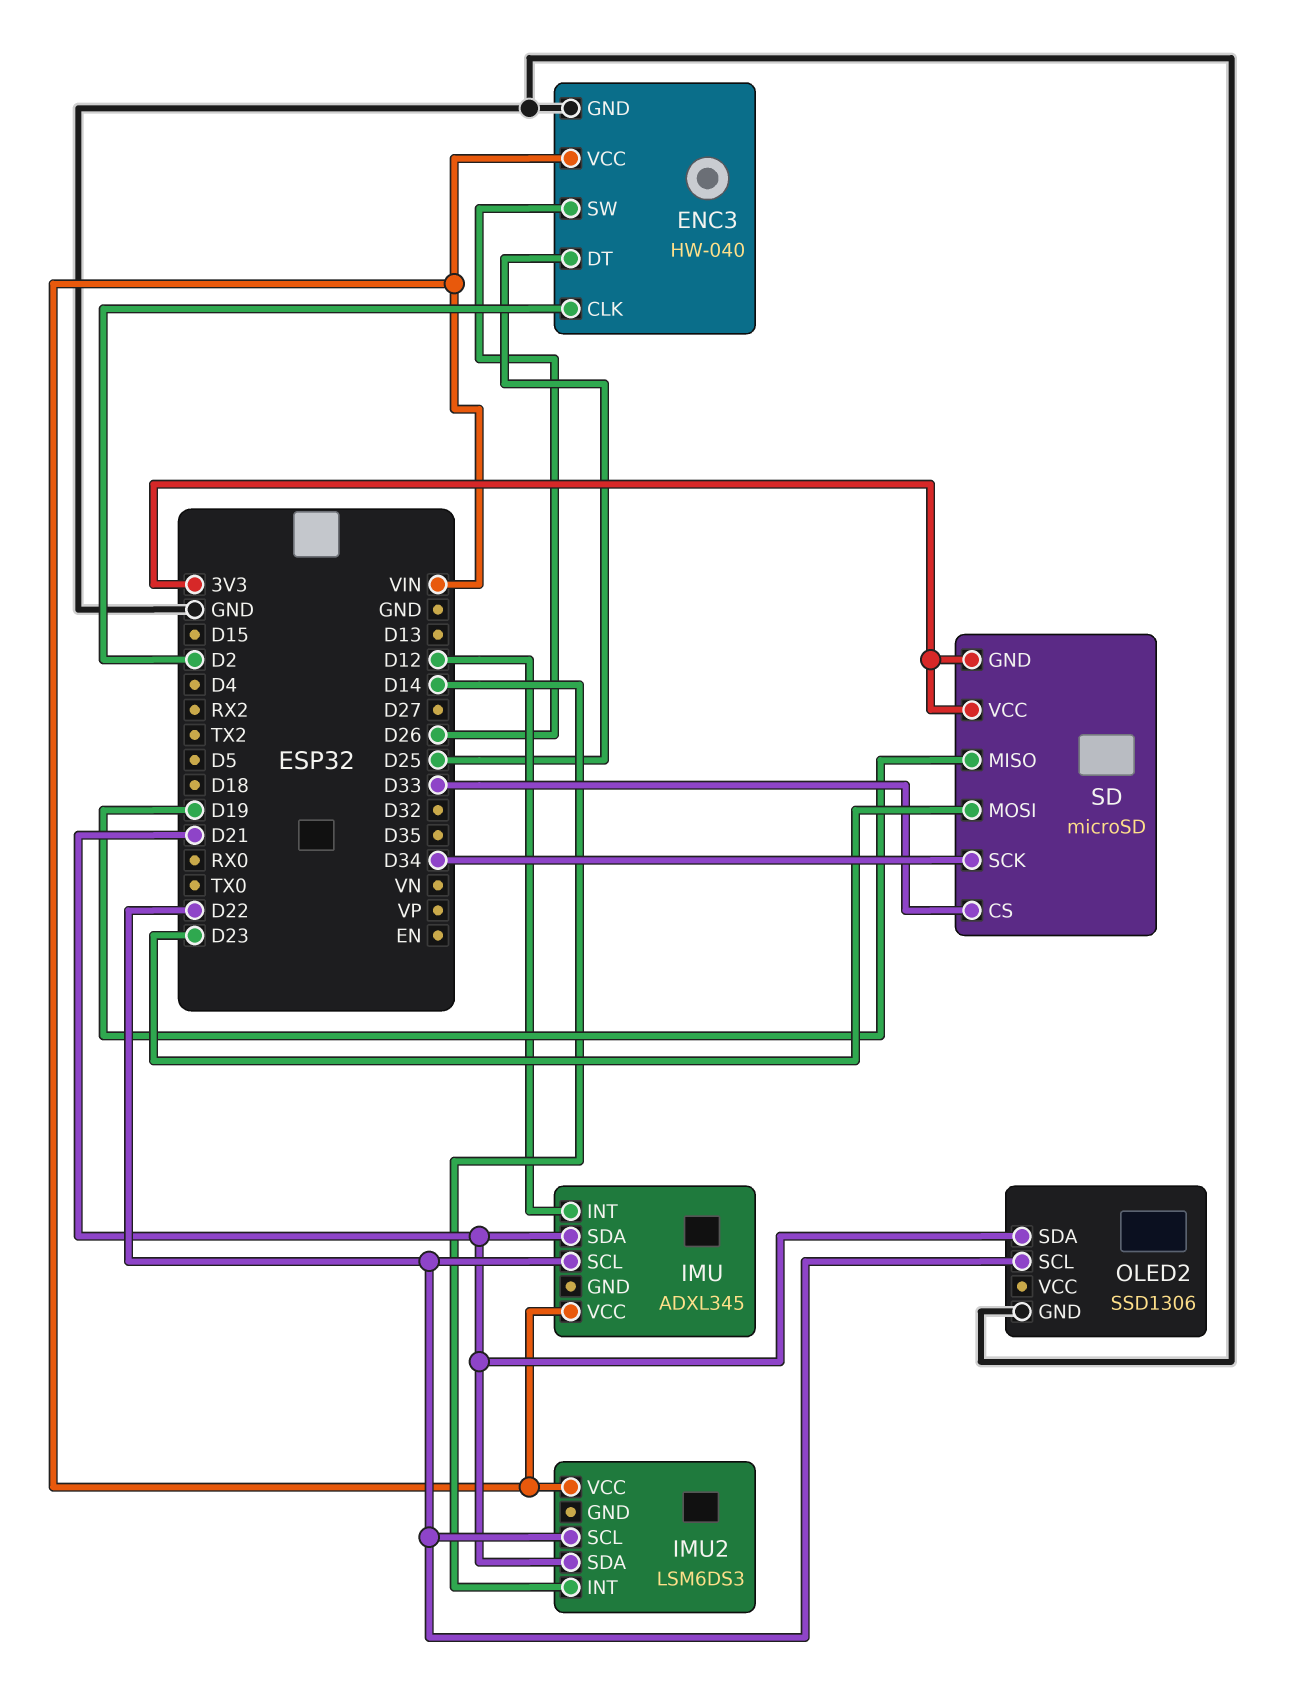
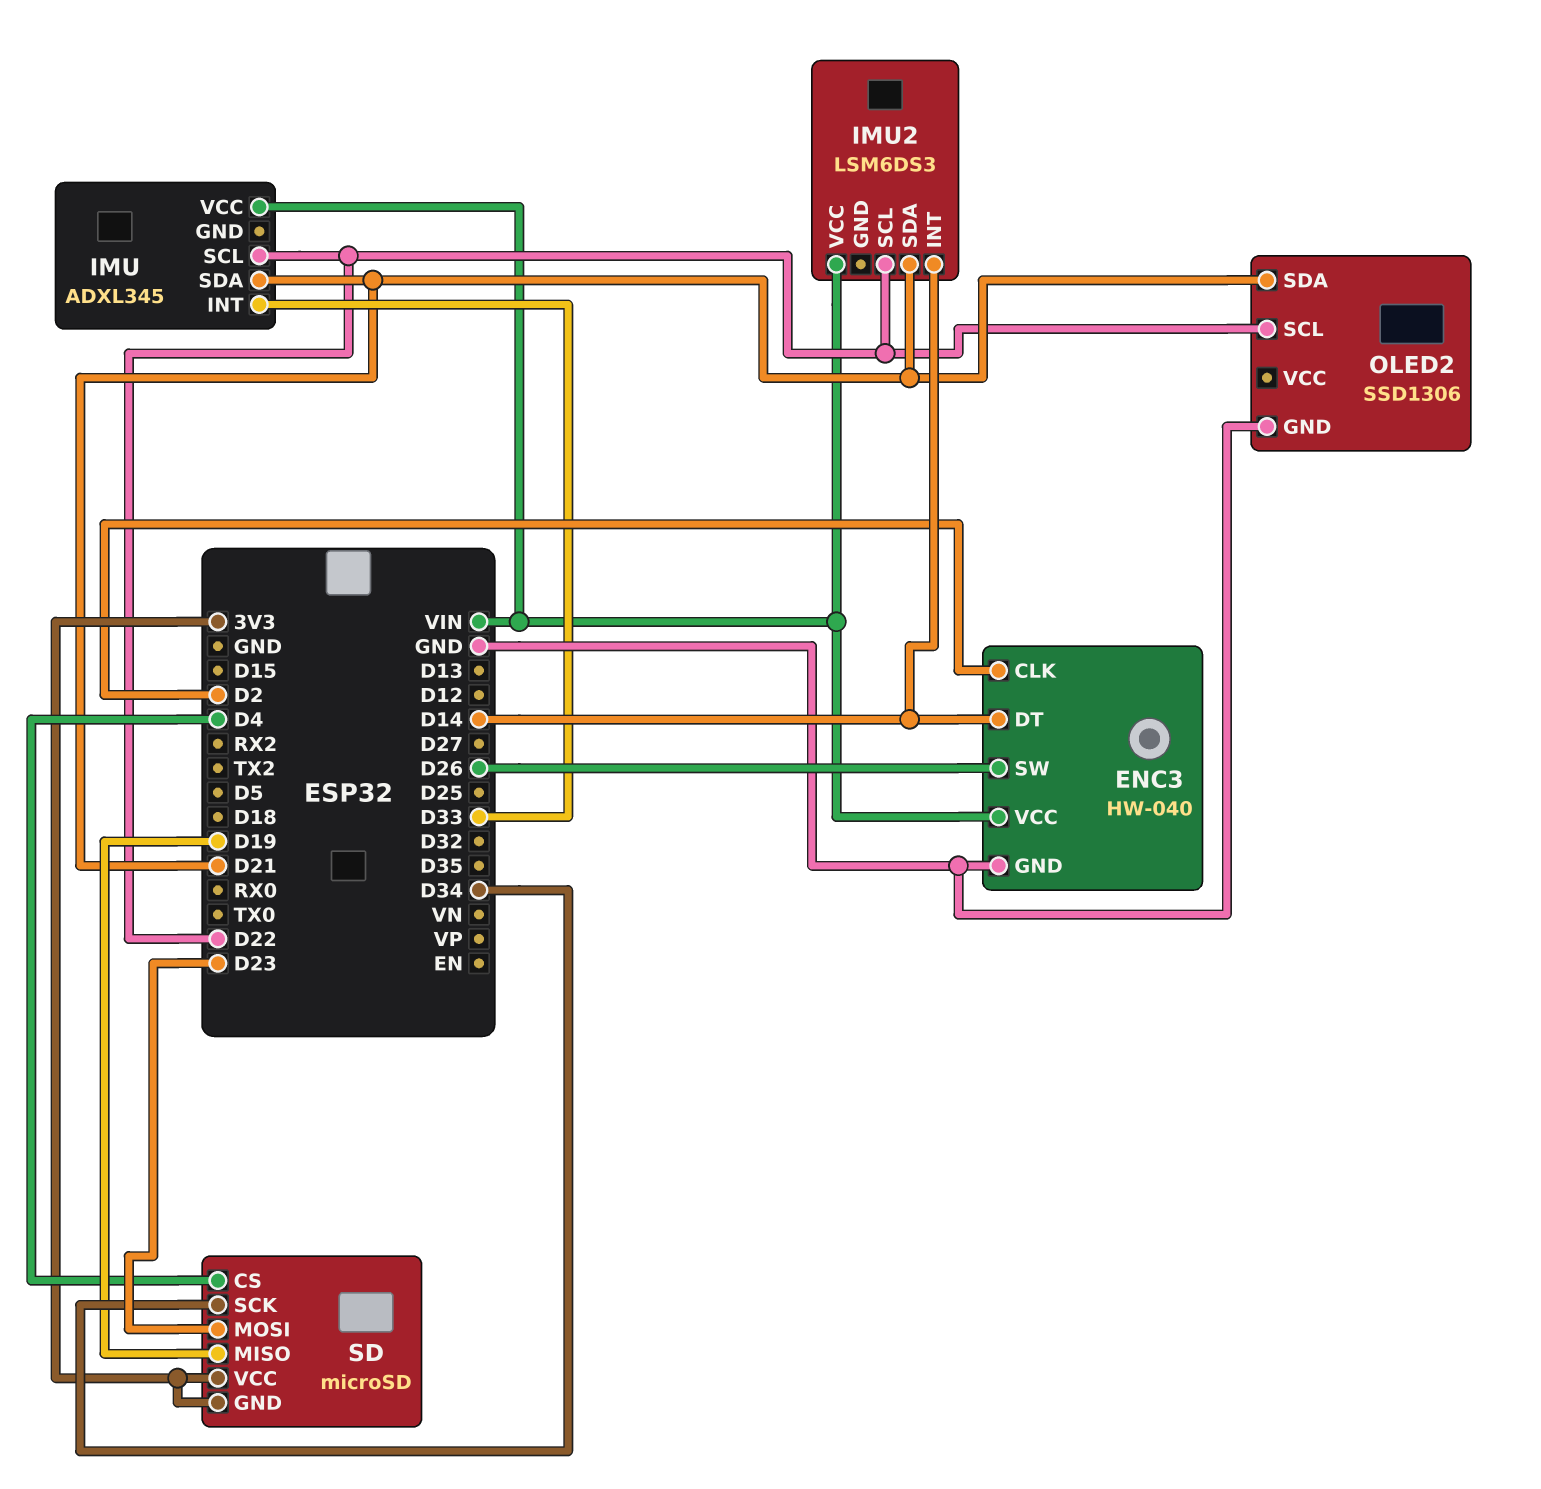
ENC3 pin DT: D25 -> D14
IMU pin INT: D12 -> D33
SD pin CS: D33 -> D4

